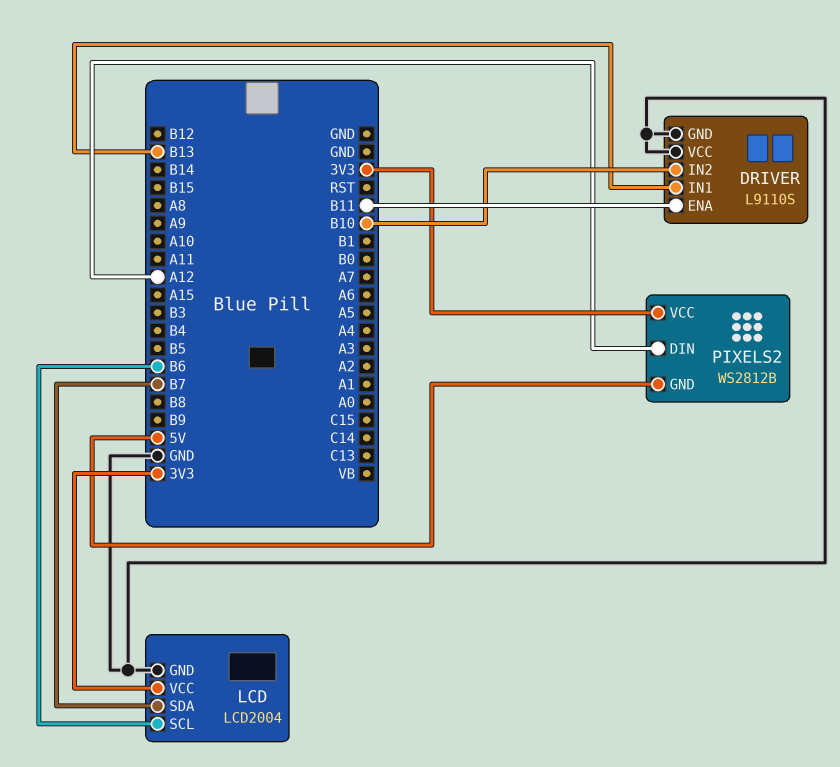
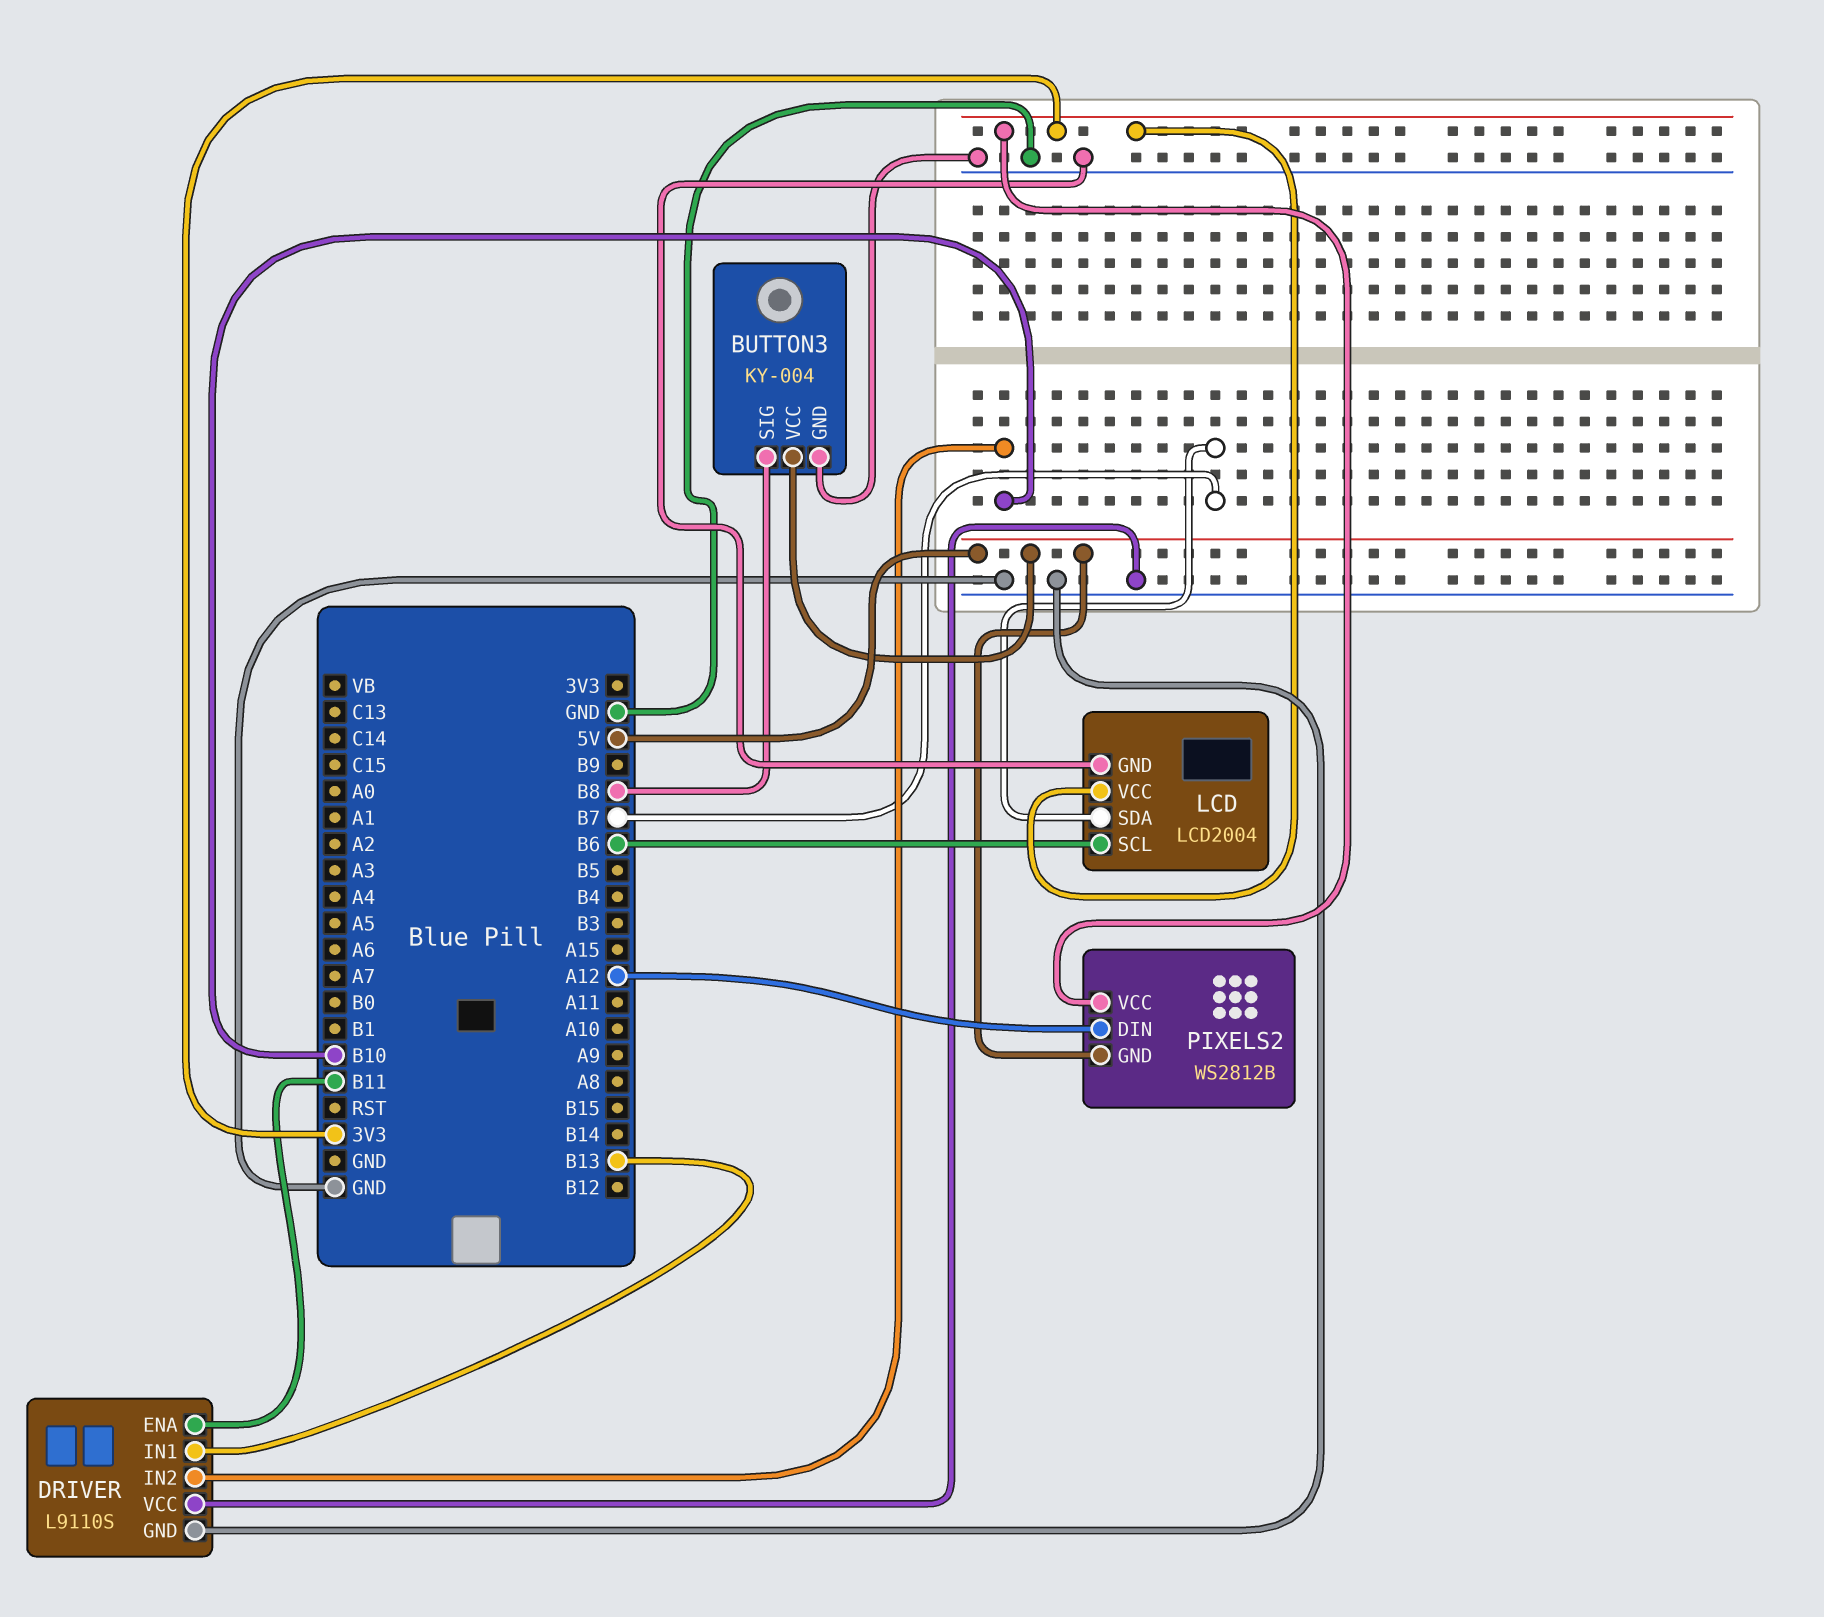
BUTTON3: none -> KY-004
BUTTON3 pin GND: none -> GND
BUTTON3 pin SIG: none -> B8
BUTTON3 pin VCC: none -> 5V

